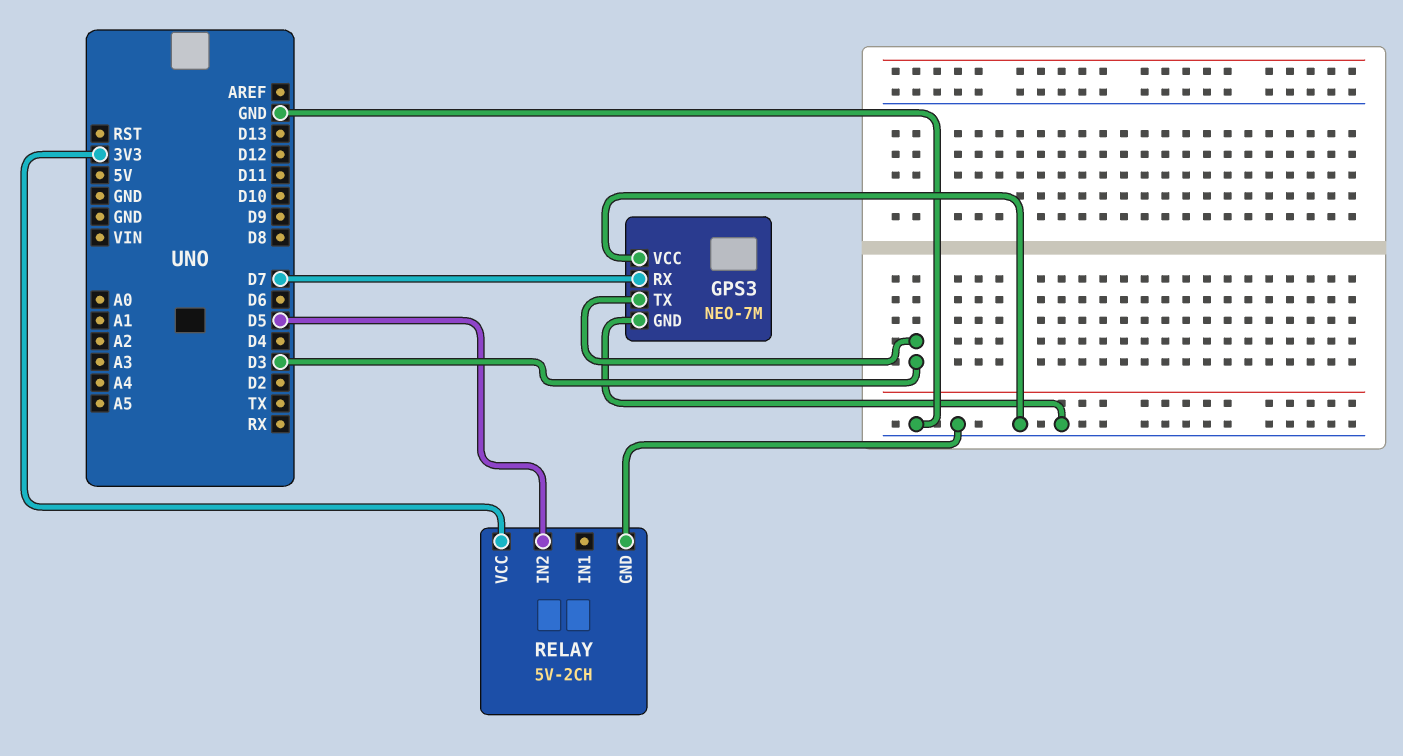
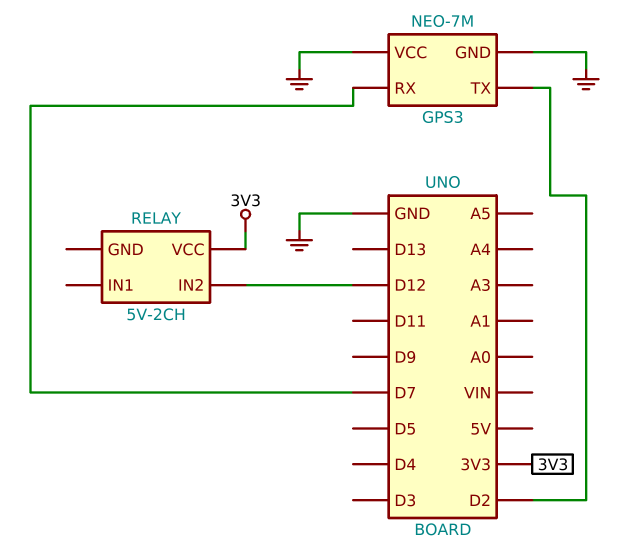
GPS3 pin TX: D3 -> D2
RELAY pin GND: GND -> none
RELAY pin IN2: D5 -> D12

